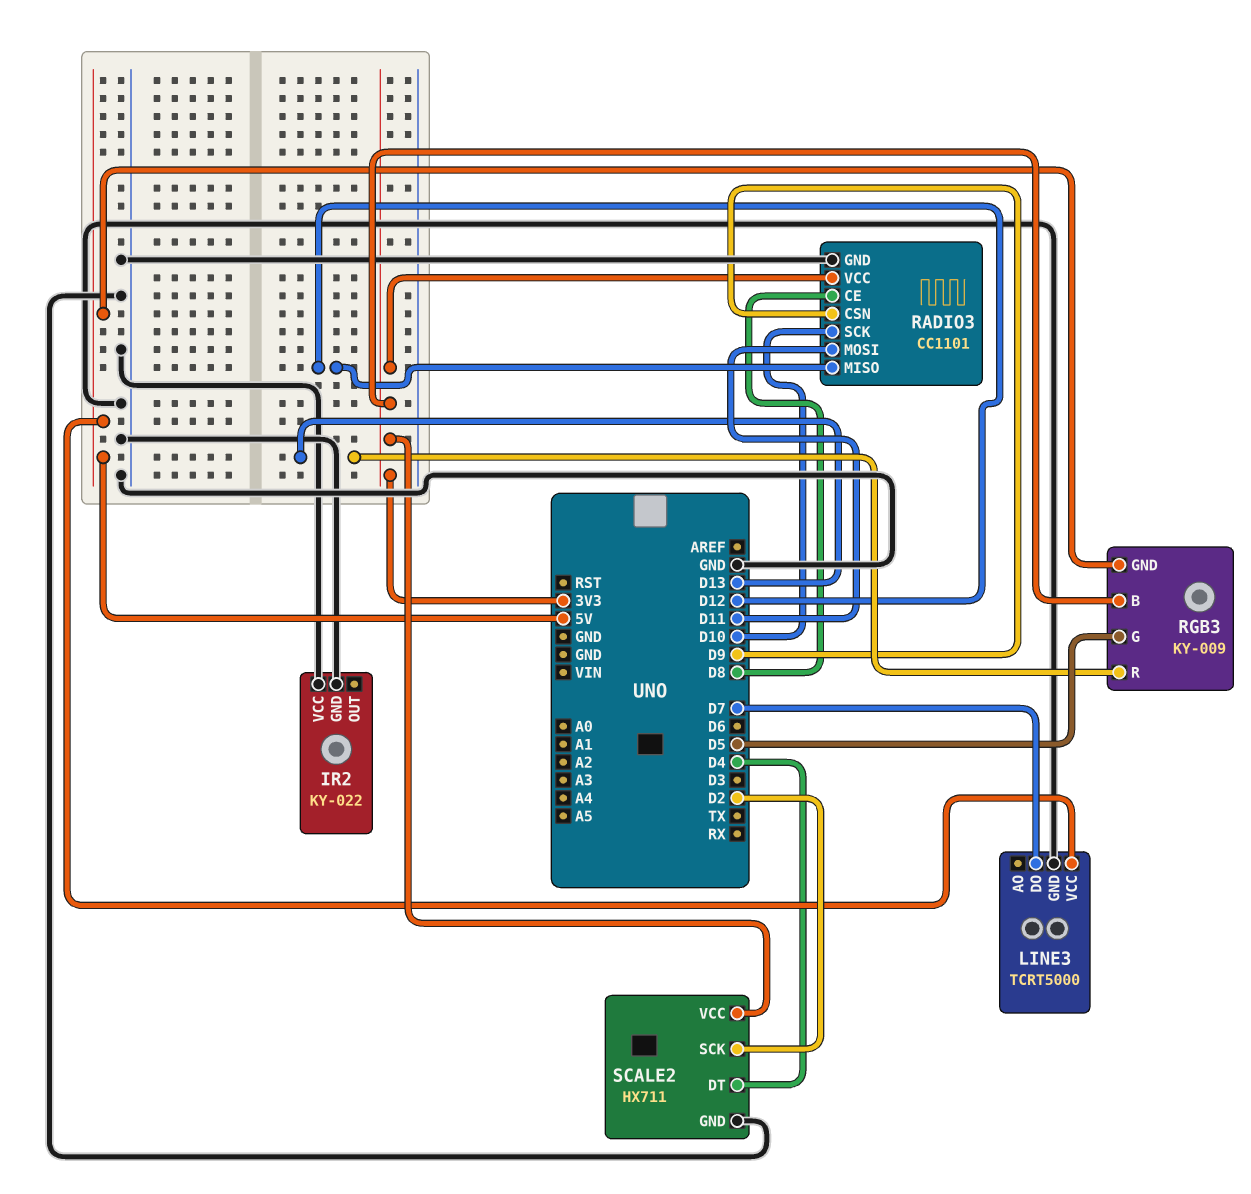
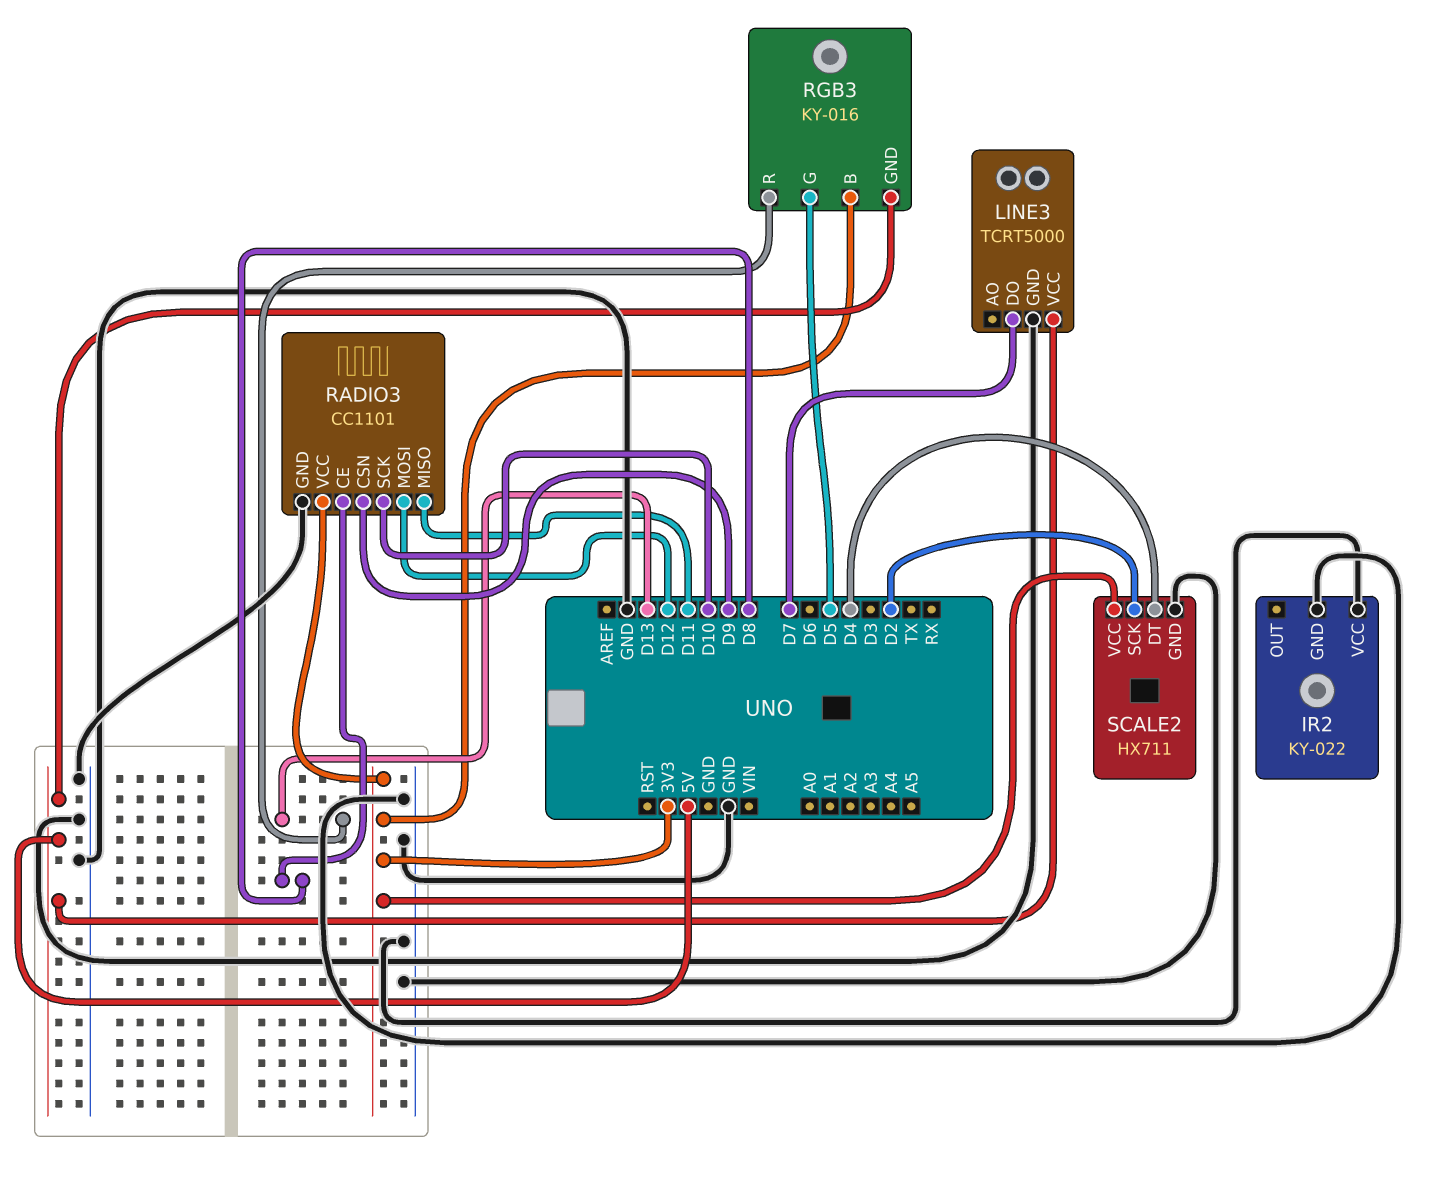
RADIO3 pin MISO: D12 -> D11
RADIO3 pin MOSI: D11 -> D12
RGB3: KY-009 -> KY-016

